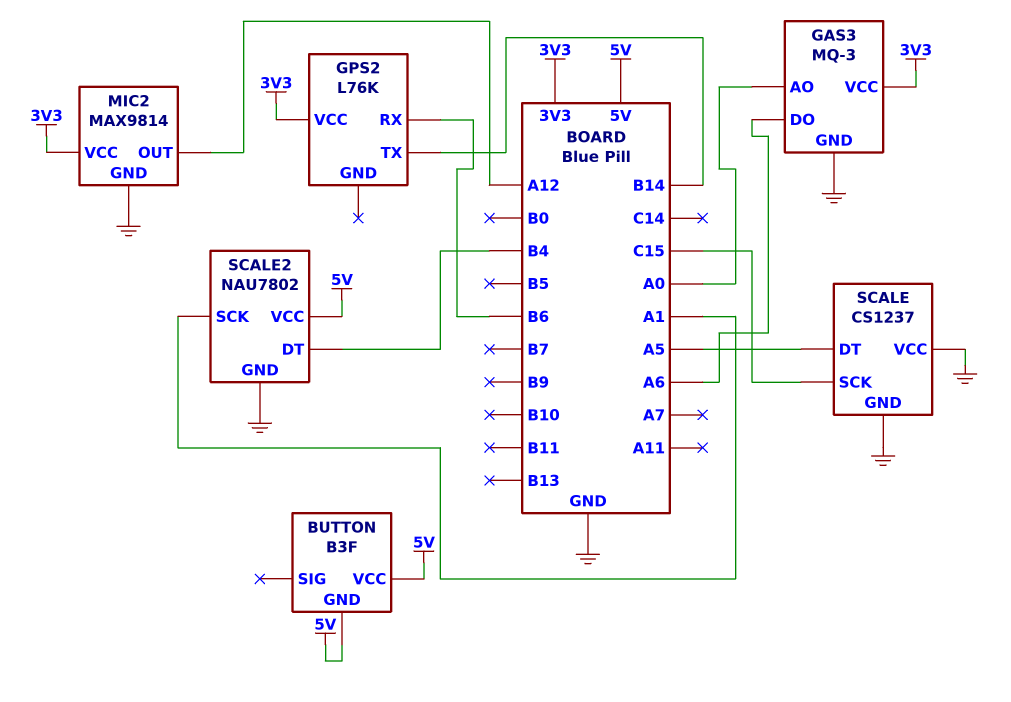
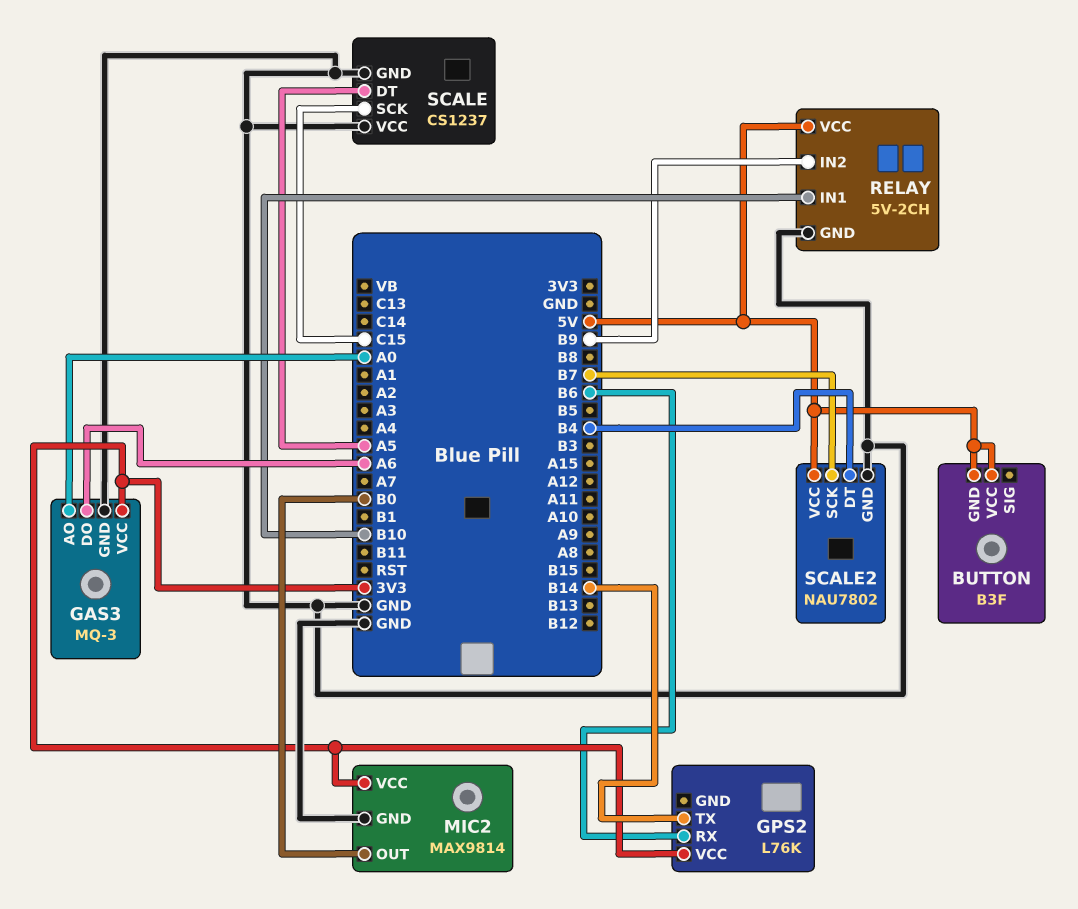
MIC2 pin OUT: A12 -> B0
RELAY: none -> 5V-2CH
RELAY pin GND: none -> GND
RELAY pin IN1: none -> B10
RELAY pin IN2: none -> B9
RELAY pin VCC: none -> 5V
SCALE2 pin SCK: A1 -> B7

